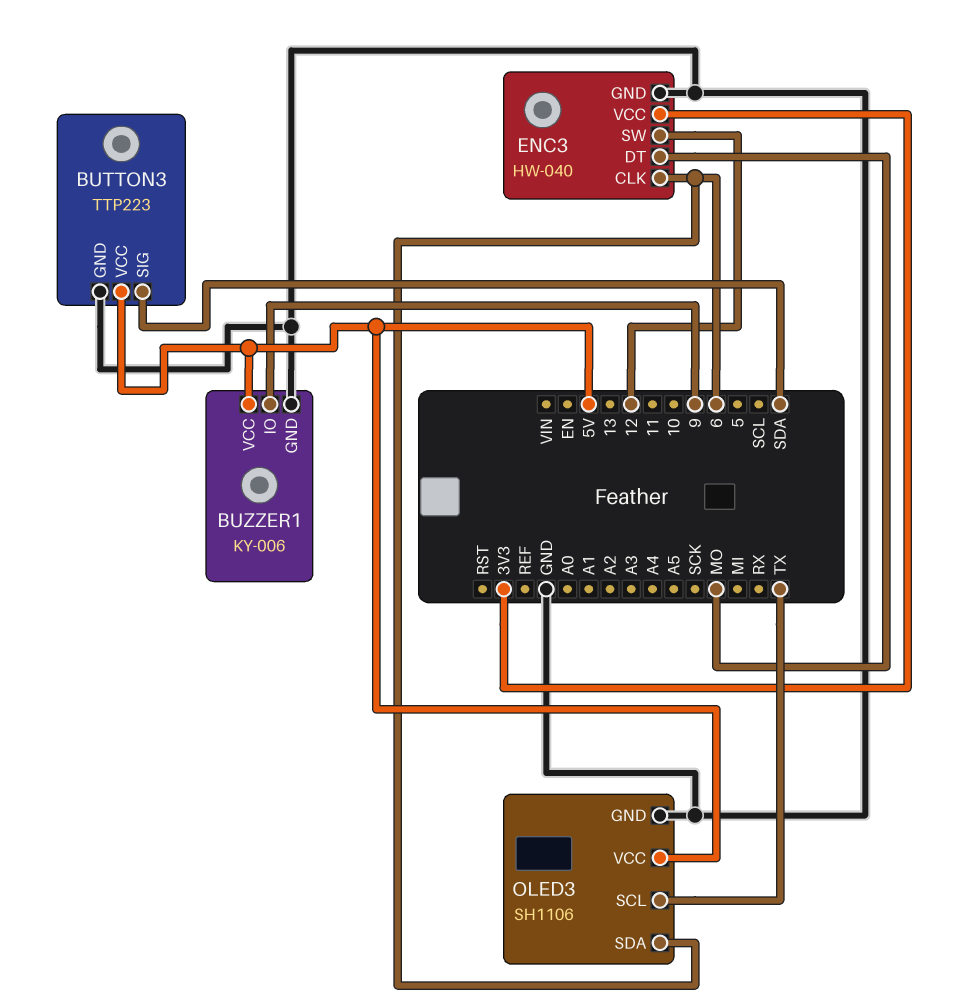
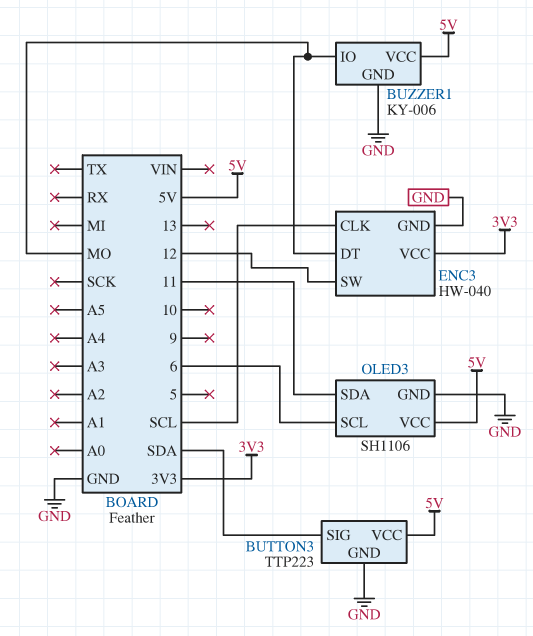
BUZZER1 pin IO: 9 -> MO
ENC3 pin CLK: 6 -> SCL
OLED3 pin SCL: TX -> 6
OLED3 pin SDA: 6 -> 11

